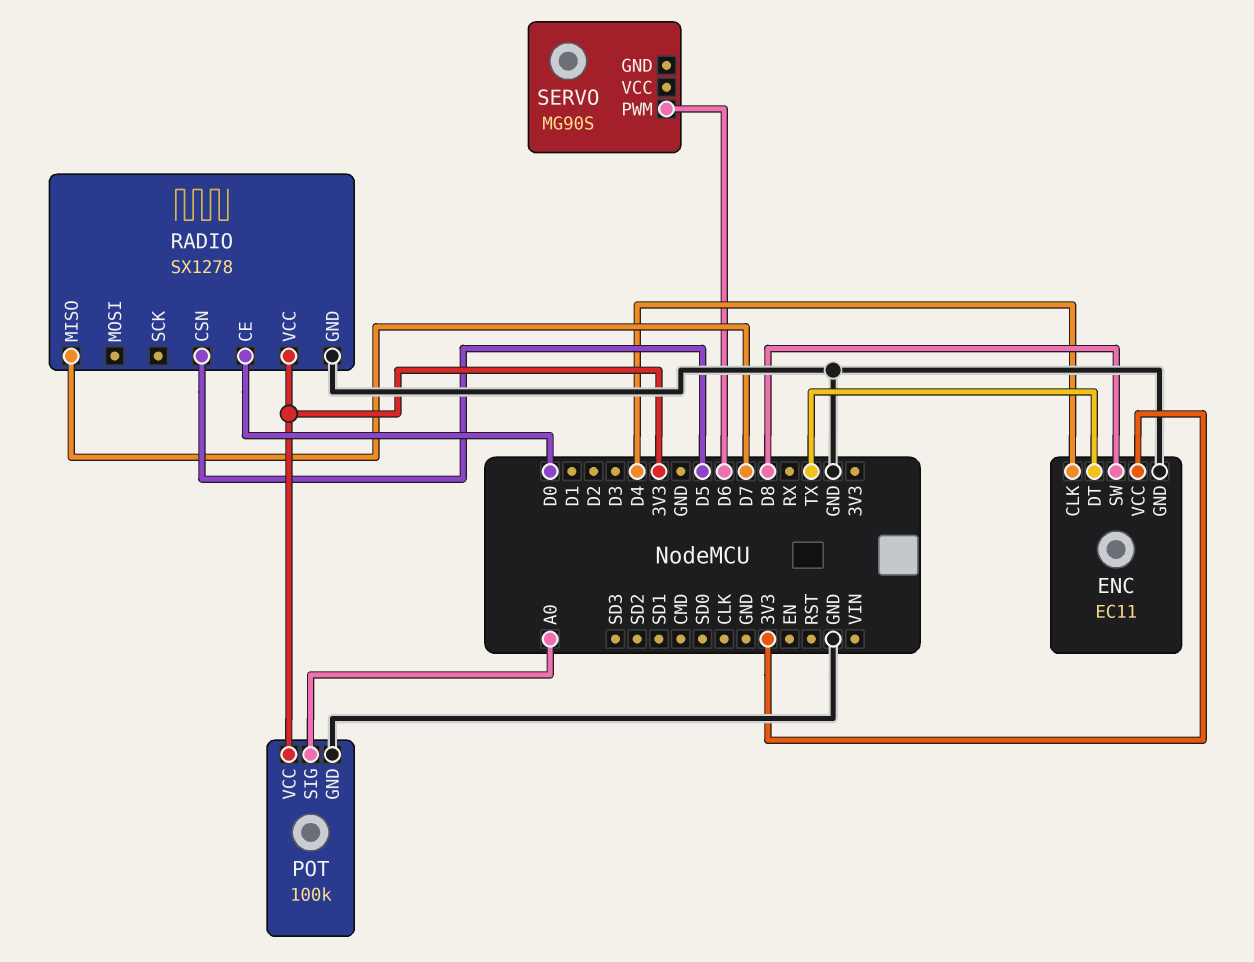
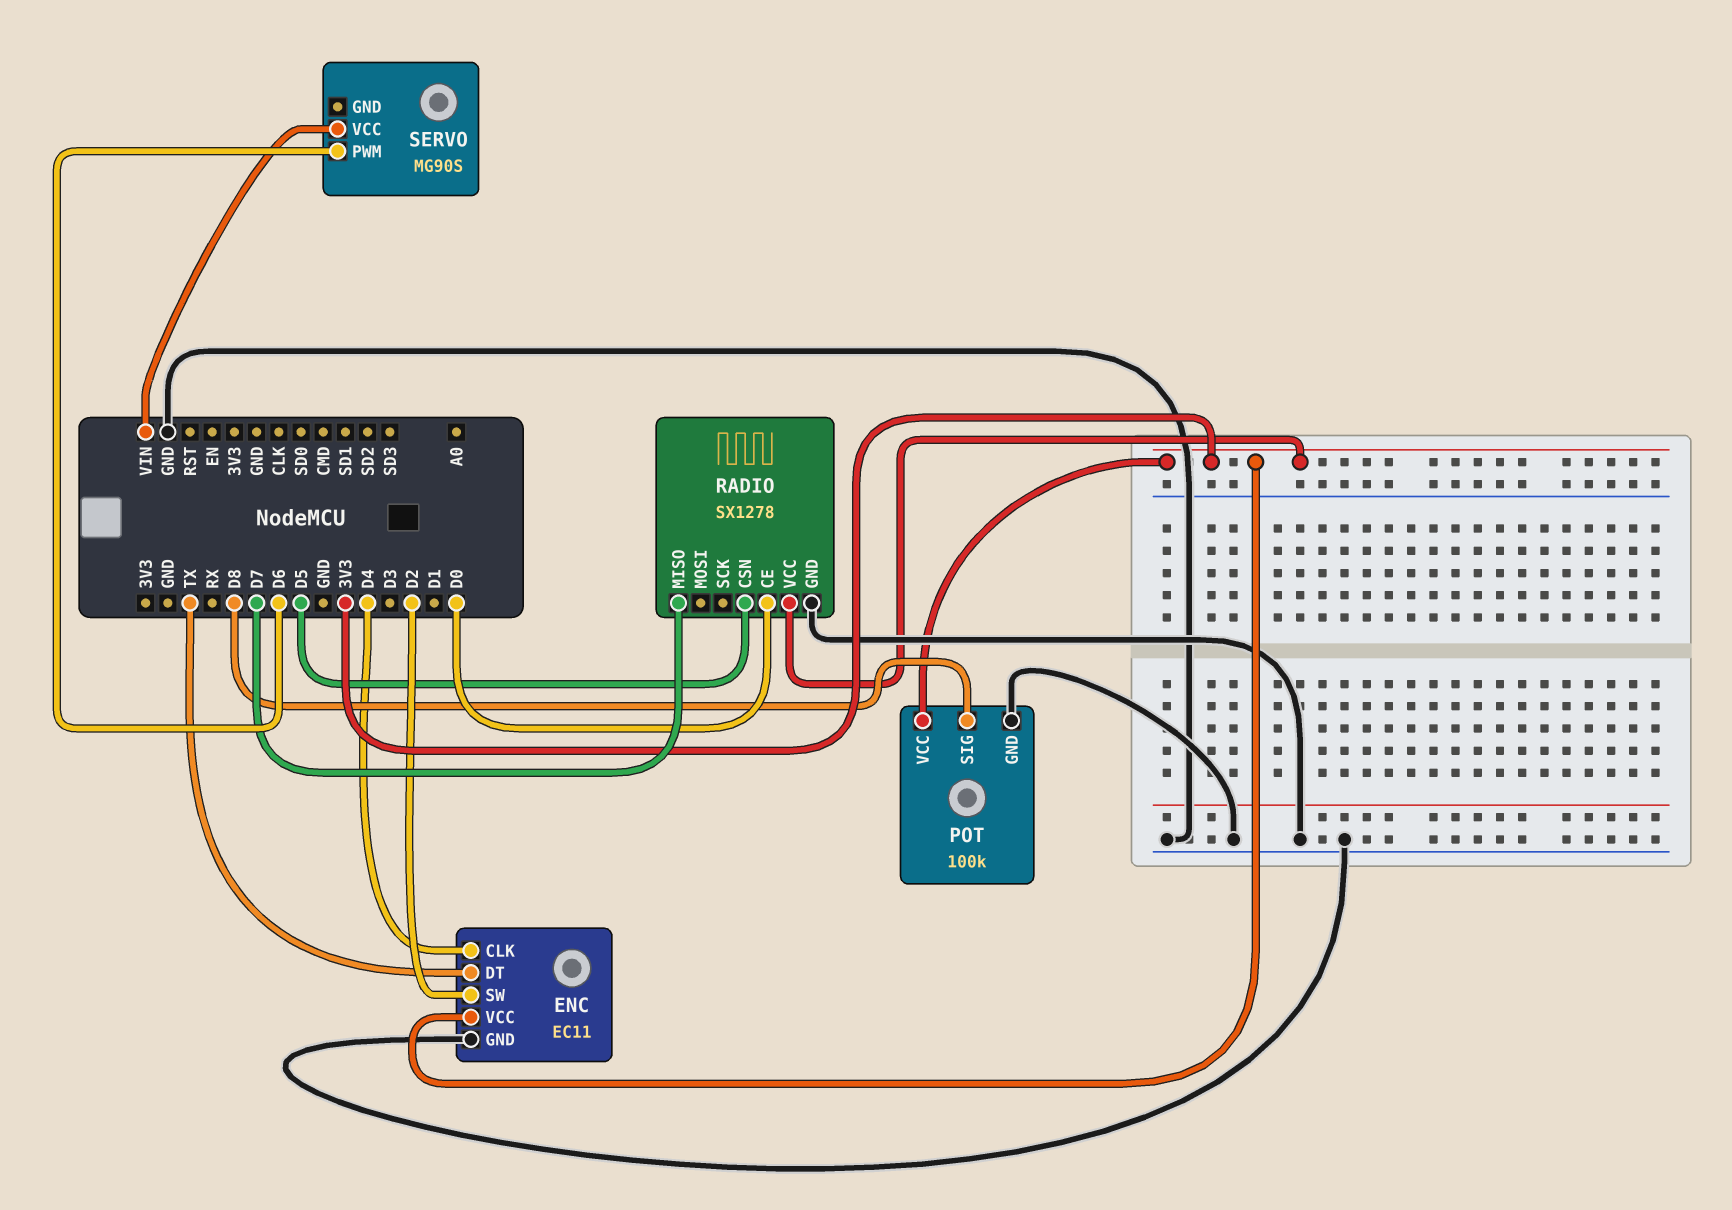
ENC pin SW: D8 -> D2
POT pin SIG: A0 -> D8
SERVO pin VCC: none -> VIN

